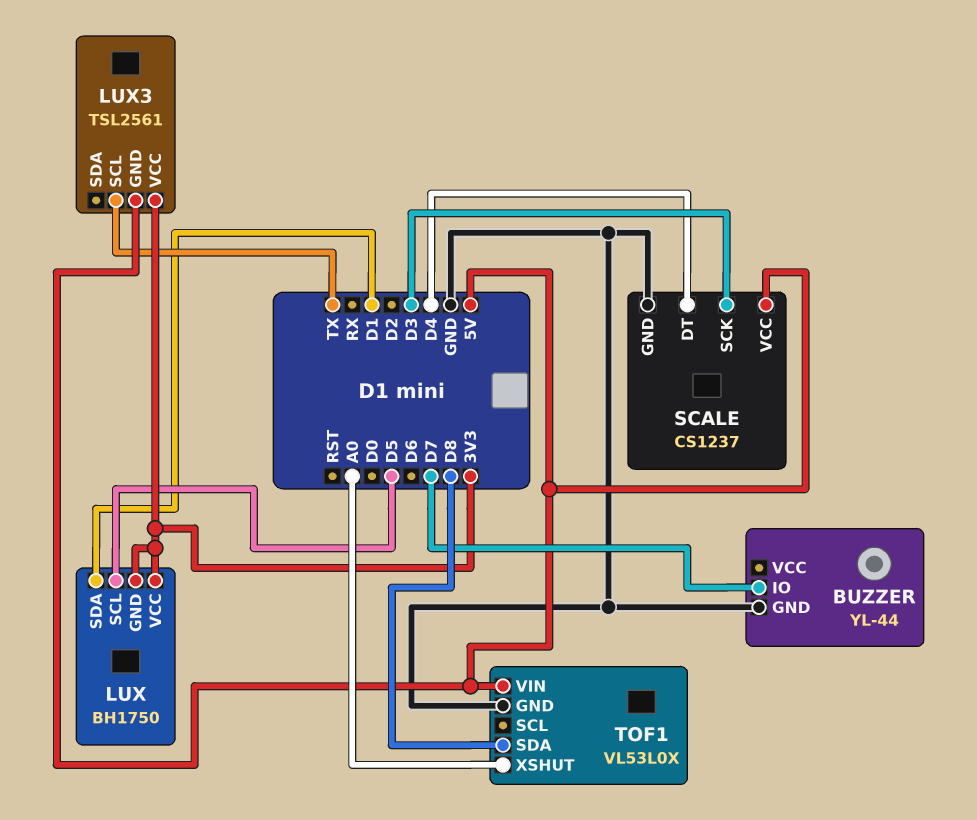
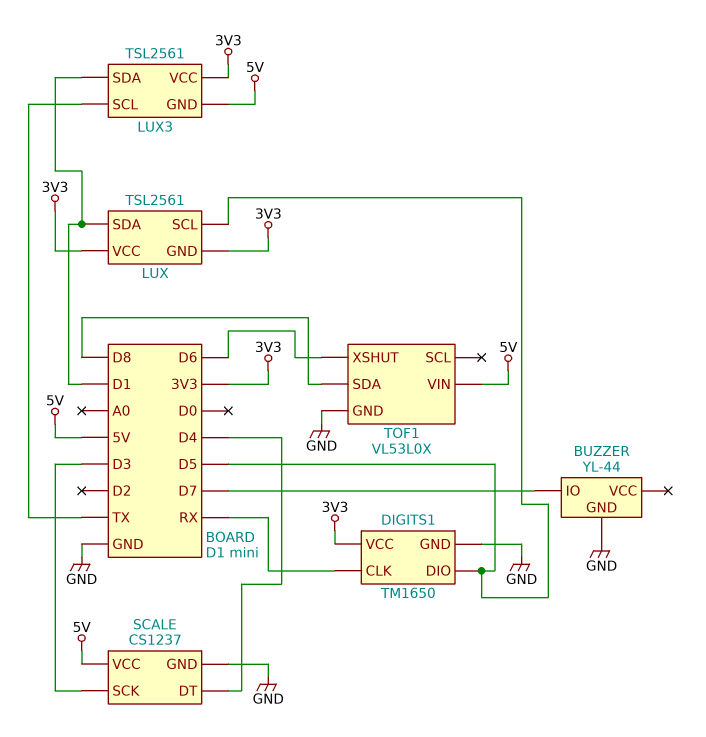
DIGITS1: none -> TM1650
DIGITS1 pin CLK: none -> RX
DIGITS1 pin DIO: none -> D5
DIGITS1 pin GND: none -> GND
DIGITS1 pin VCC: none -> 3V3
LUX: BH1750 -> TSL2561
LUX3 pin SDA: none -> D1
TOF1 pin XSHUT: A0 -> D6

